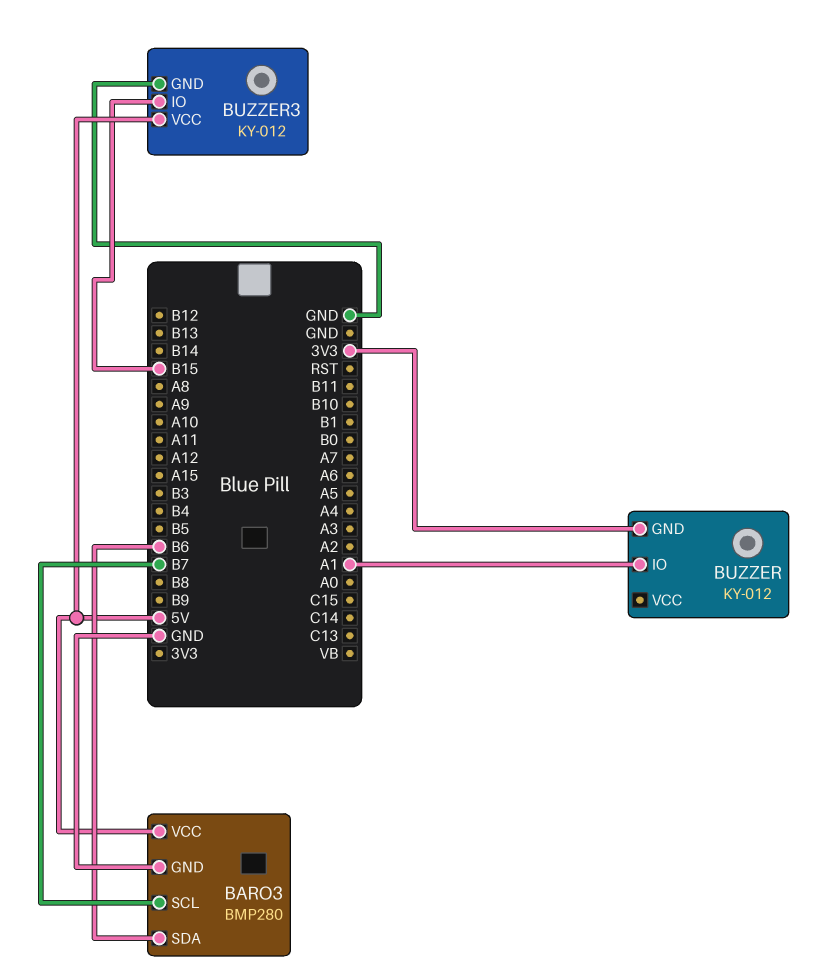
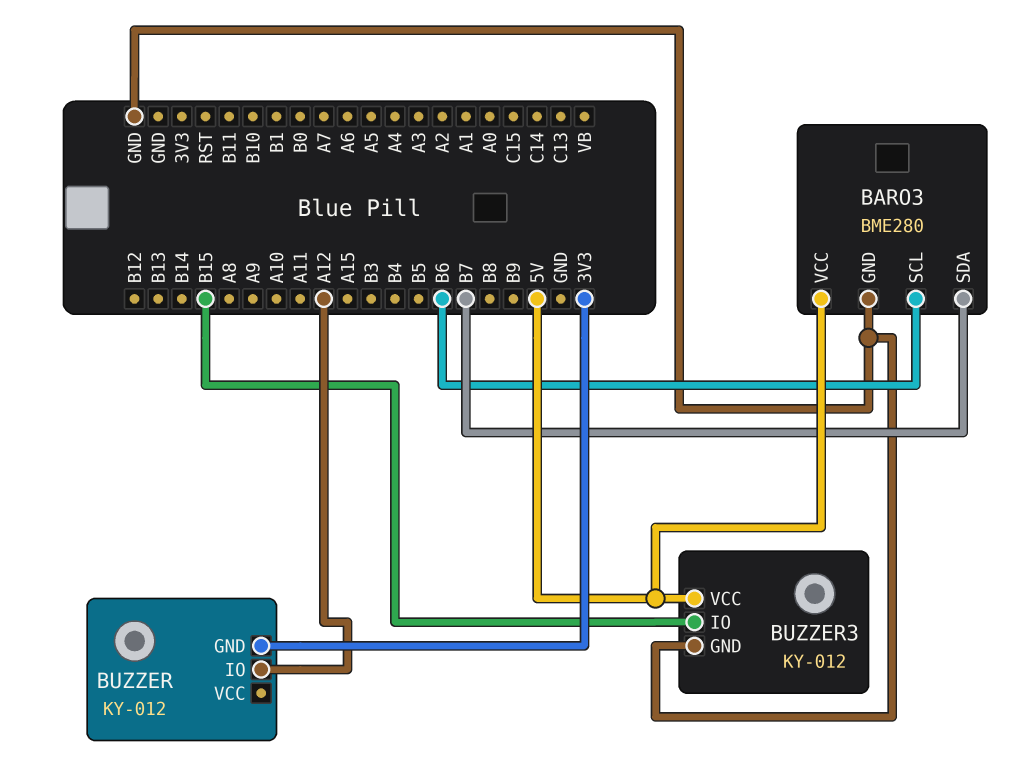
BARO3: BMP280 -> BME280
BARO3 pin SCL: B7 -> B6
BARO3 pin SDA: B6 -> B7
BUZZER pin IO: A1 -> A12

